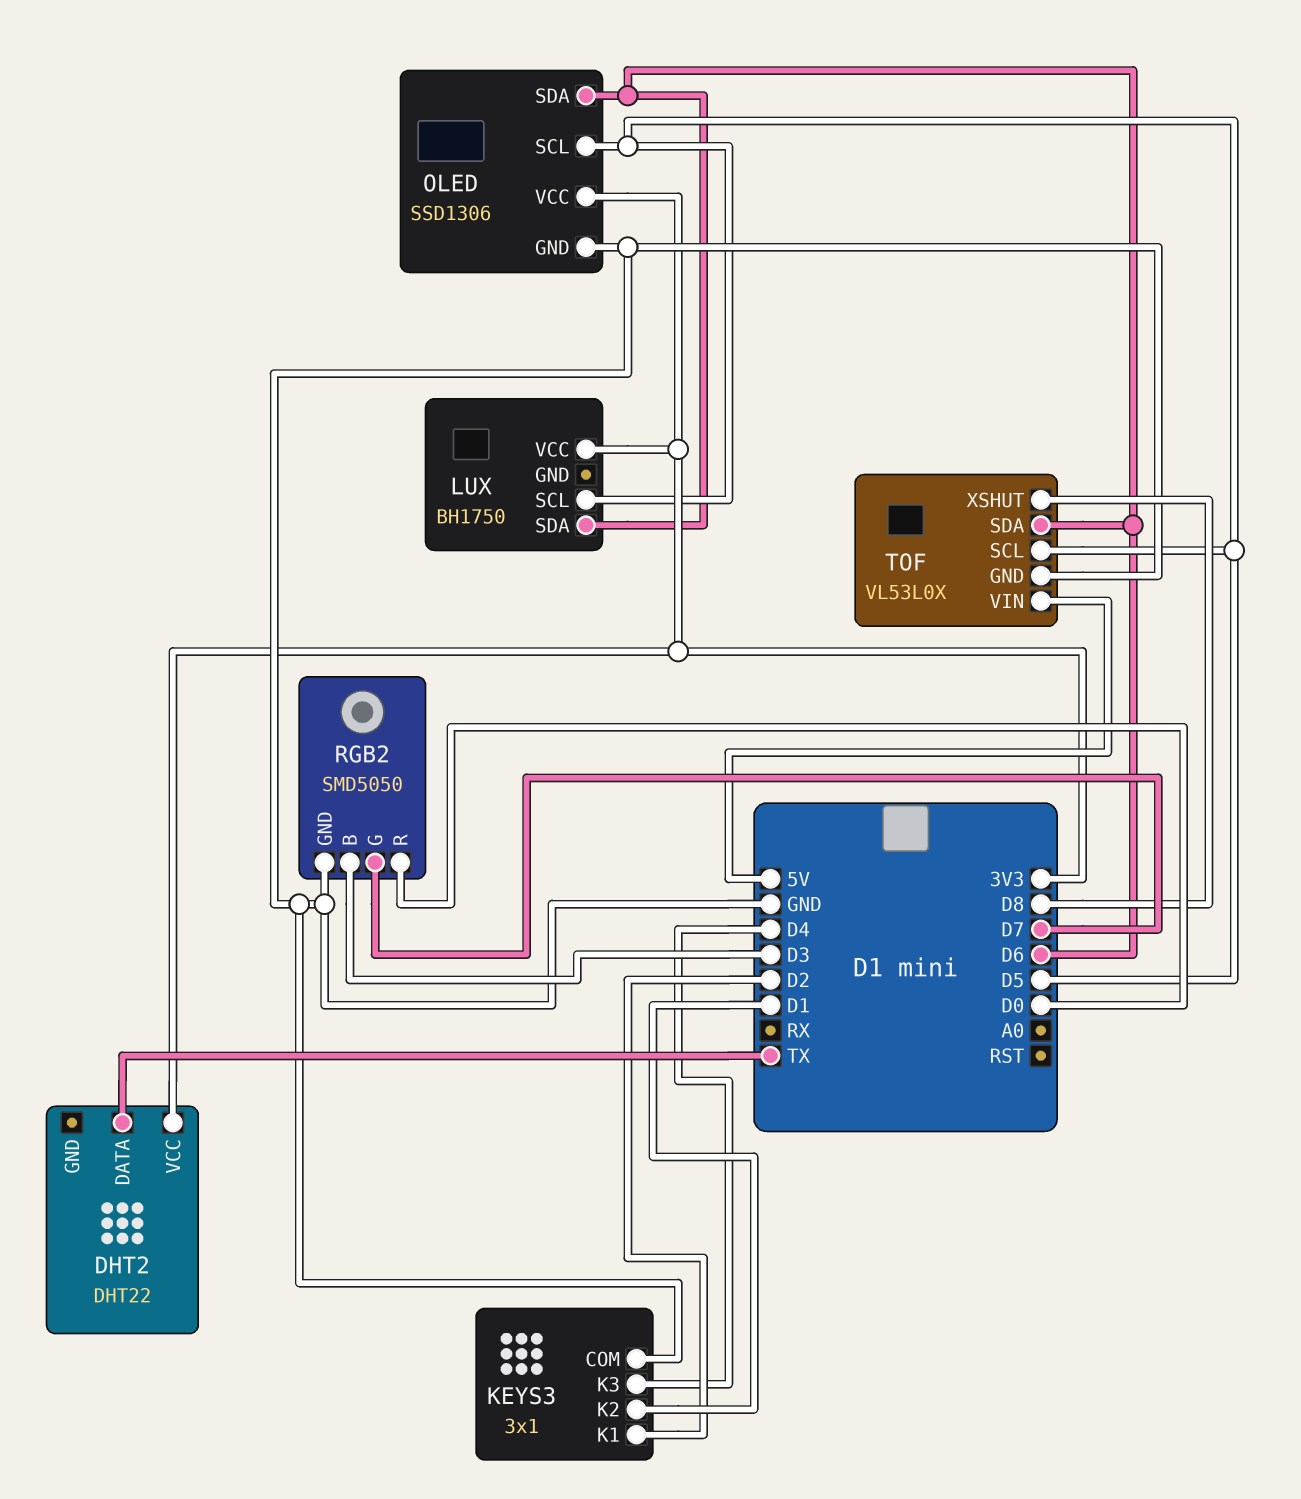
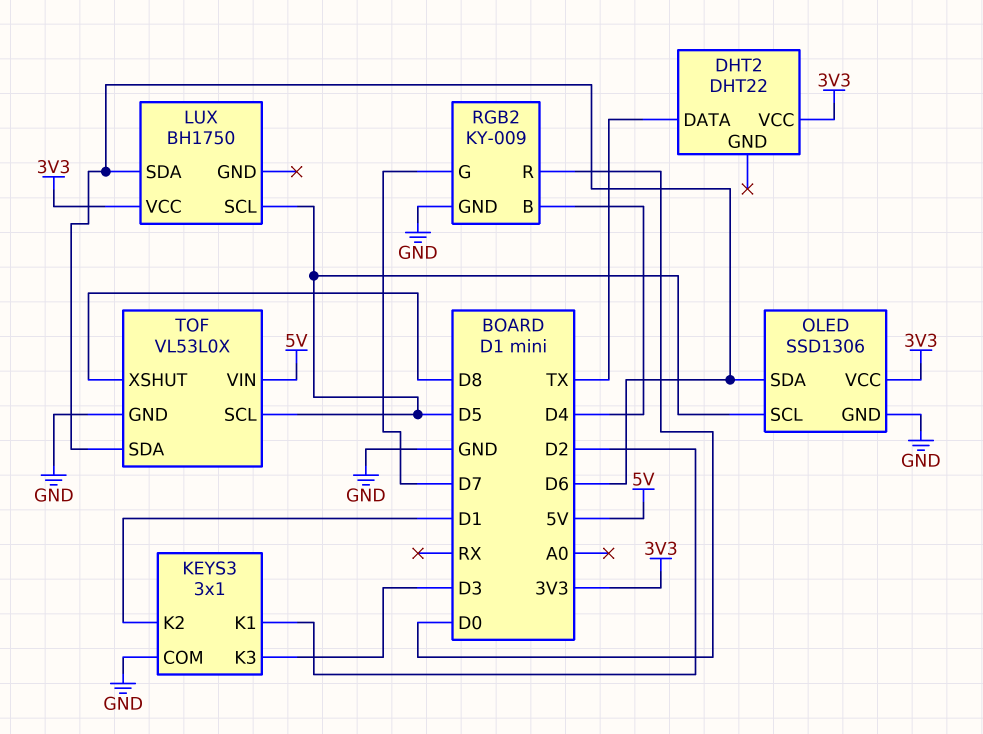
KEYS3 pin K3: D4 -> D3
RGB2: SMD5050 -> KY-009
RGB2 pin B: D3 -> D4

